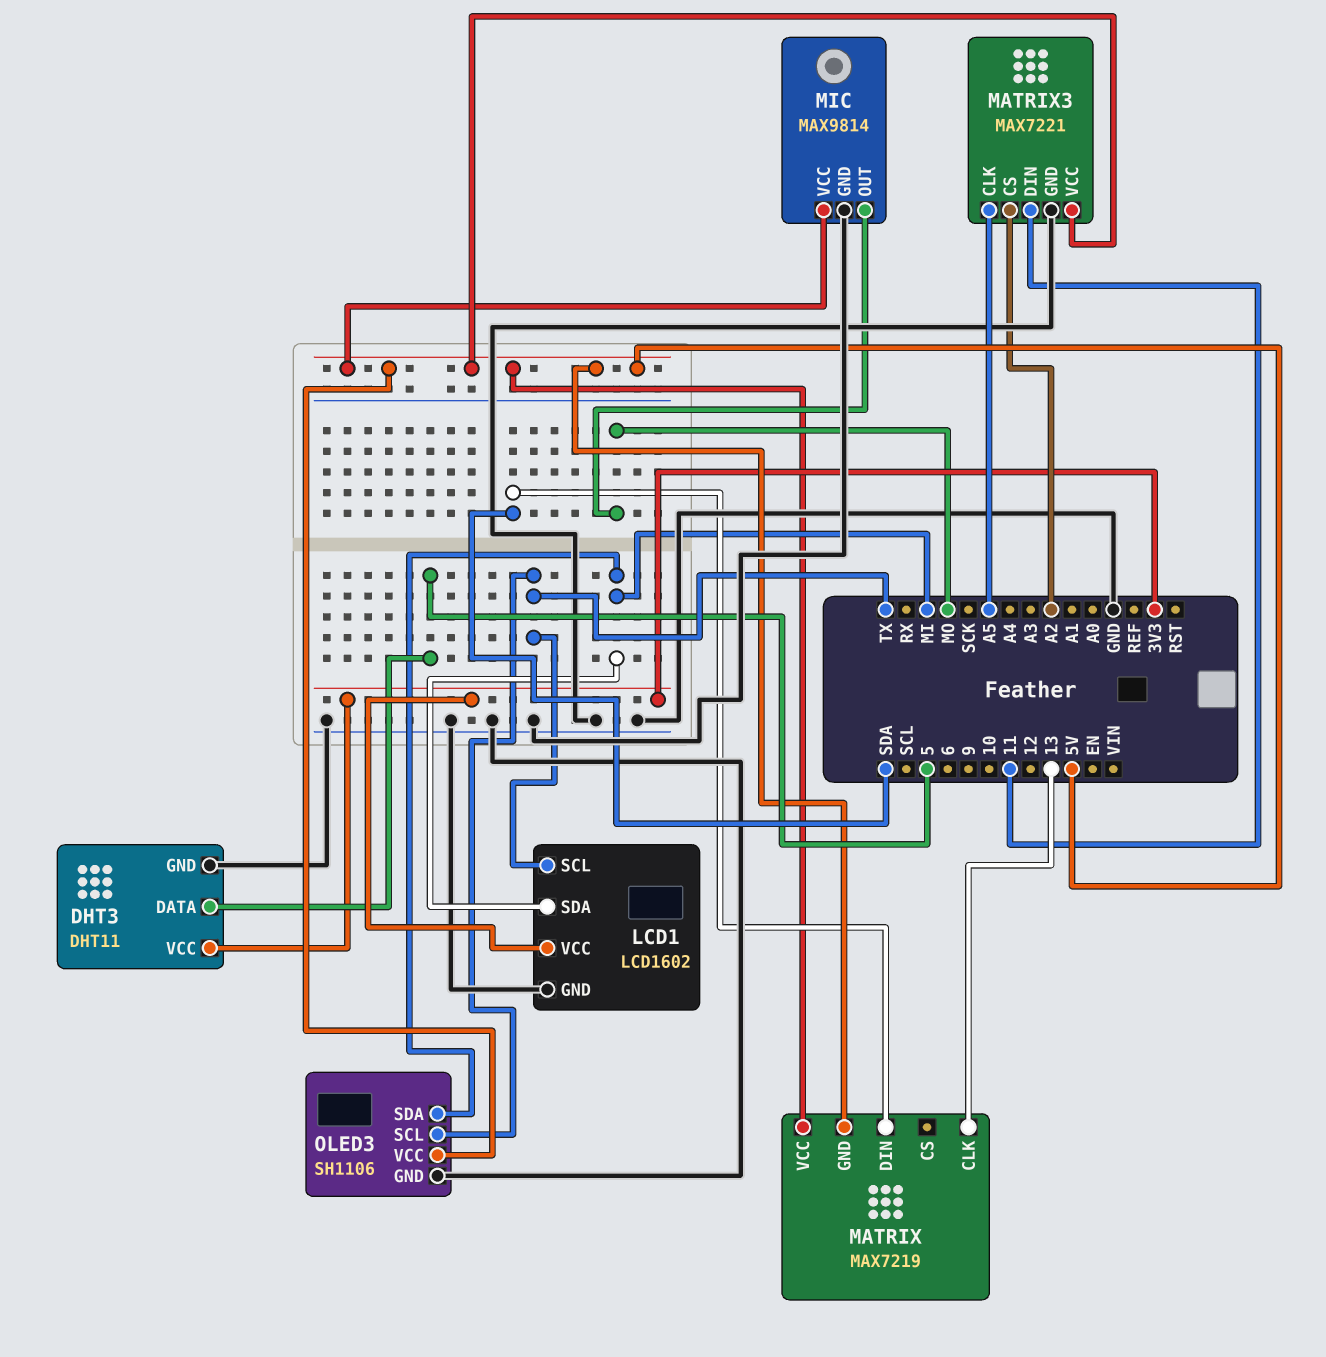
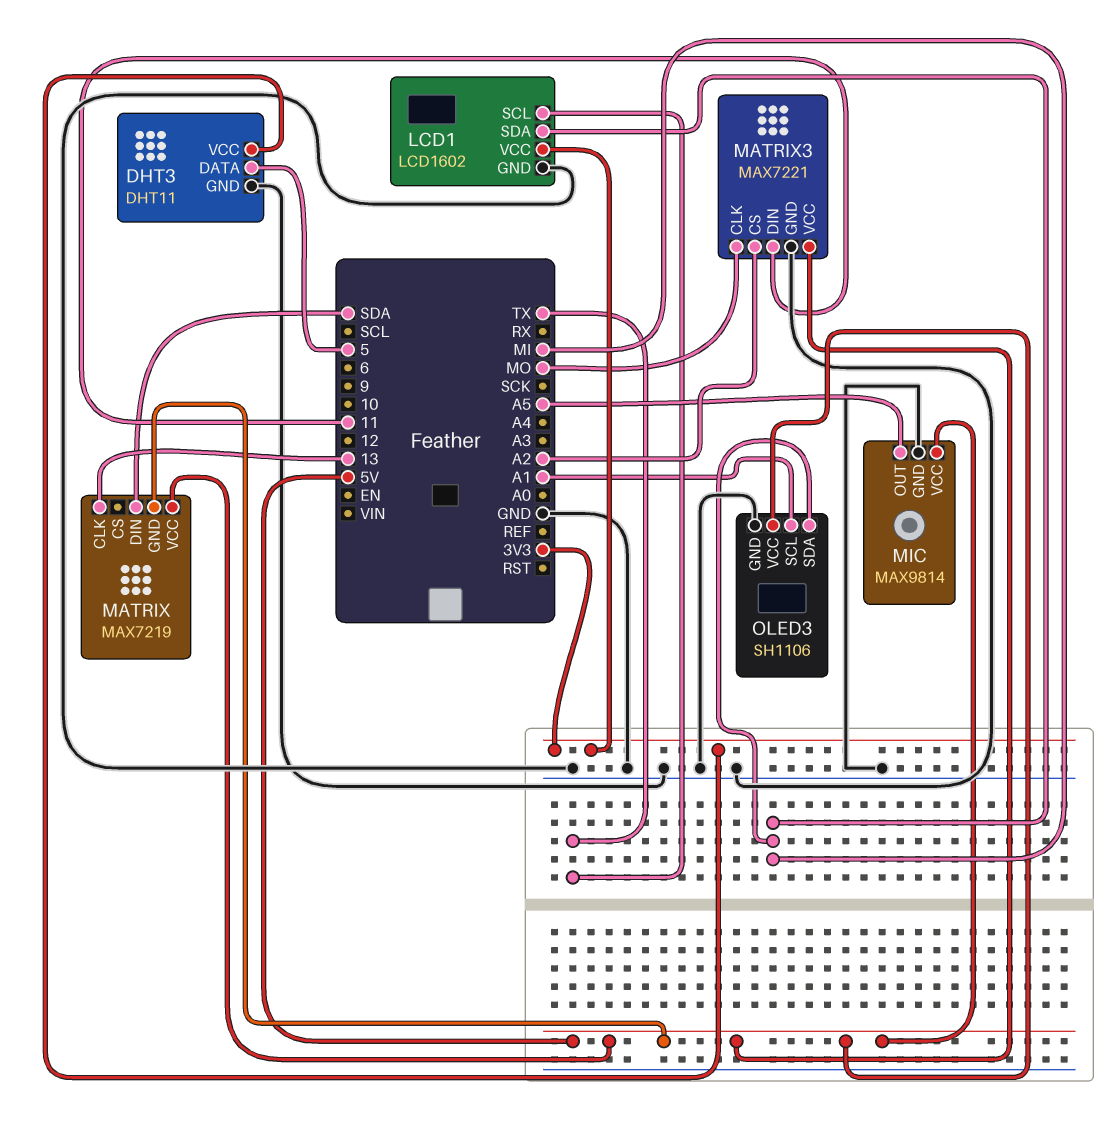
MATRIX3 pin CLK: A5 -> MO
MIC pin OUT: MO -> A5
OLED3 pin SCL: TX -> A1

